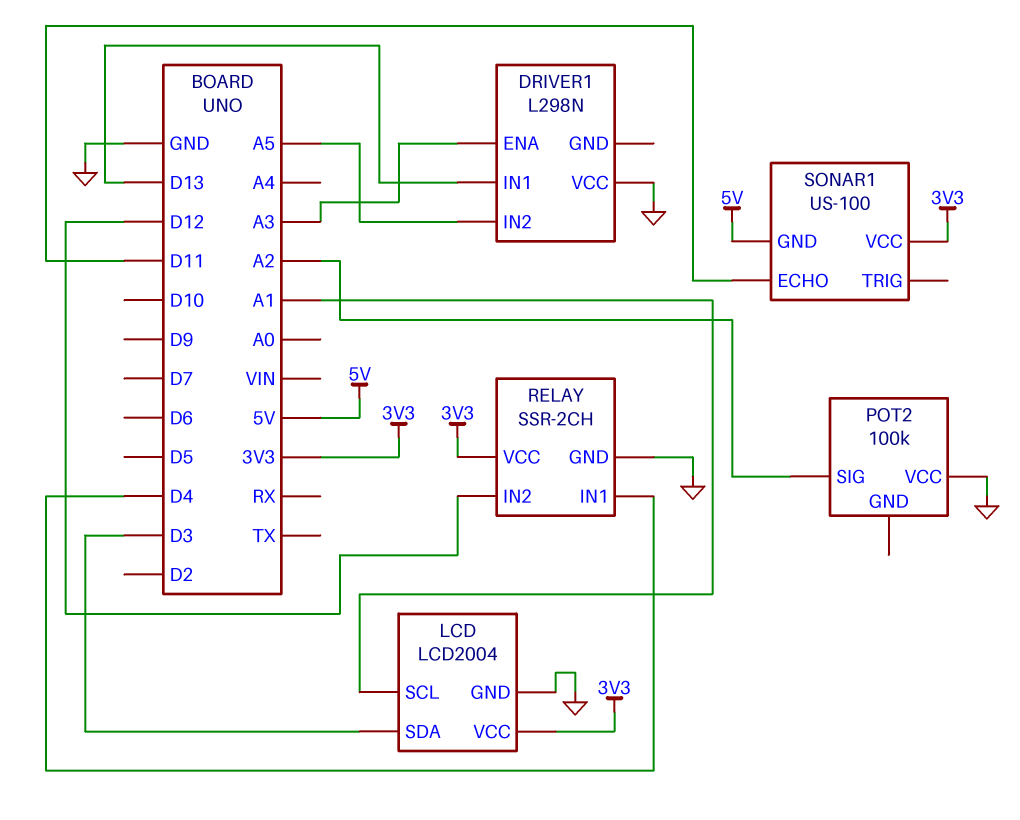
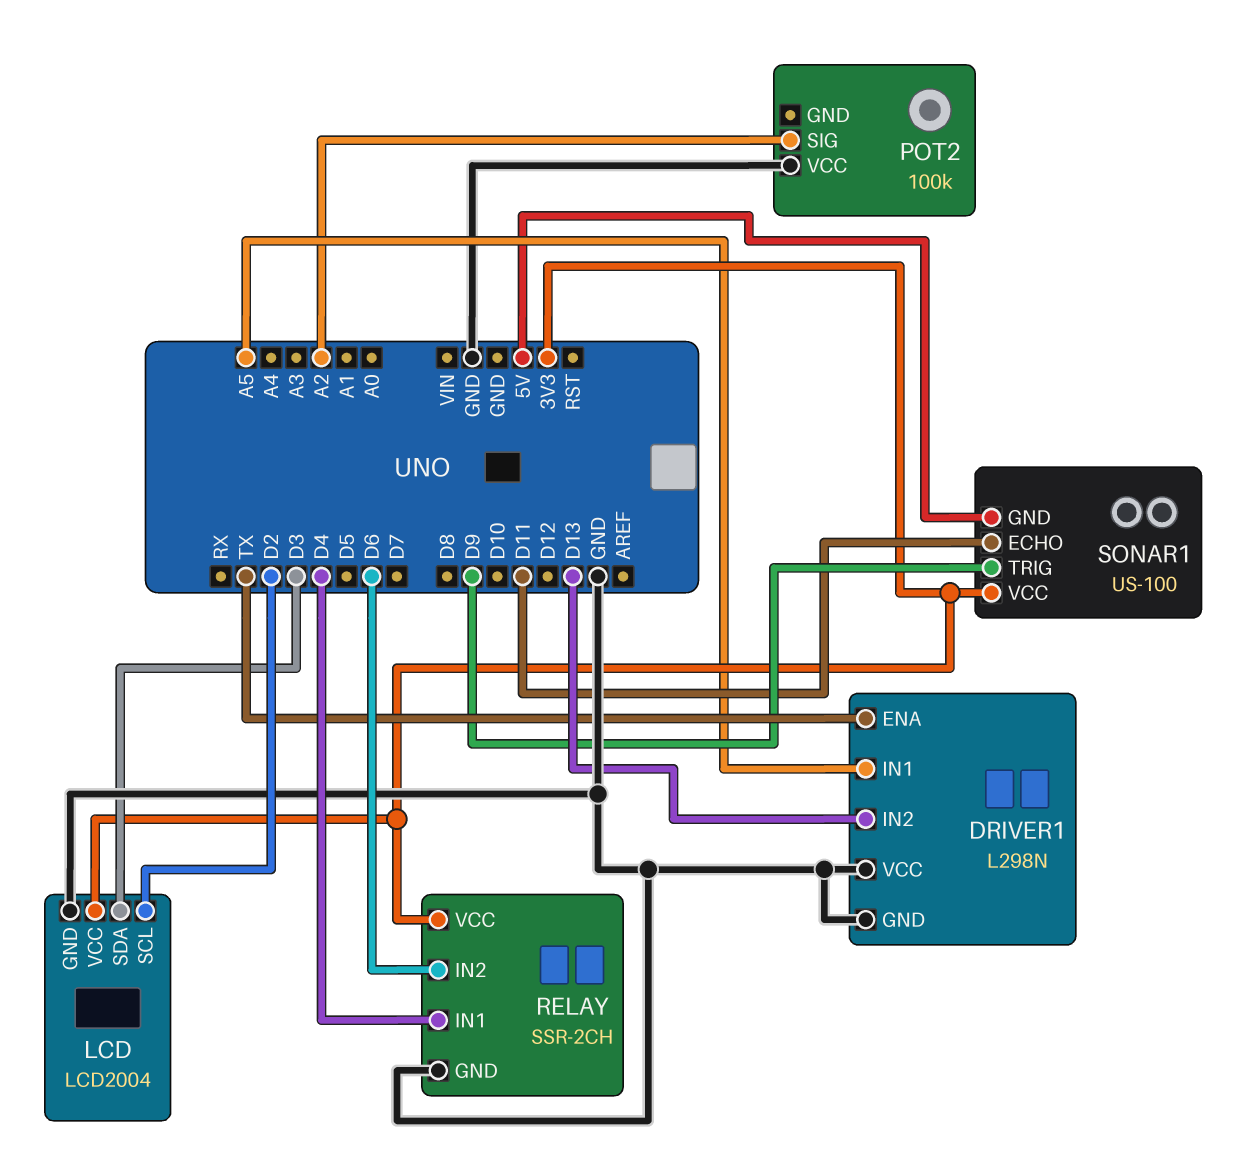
DRIVER1 pin ENA: A3 -> TX
DRIVER1 pin GND: none -> GND
DRIVER1 pin IN1: D13 -> A5
DRIVER1 pin IN2: A5 -> D13
LCD pin SCL: A1 -> D2
RELAY pin IN2: D12 -> D6
SONAR1 pin TRIG: none -> D9

